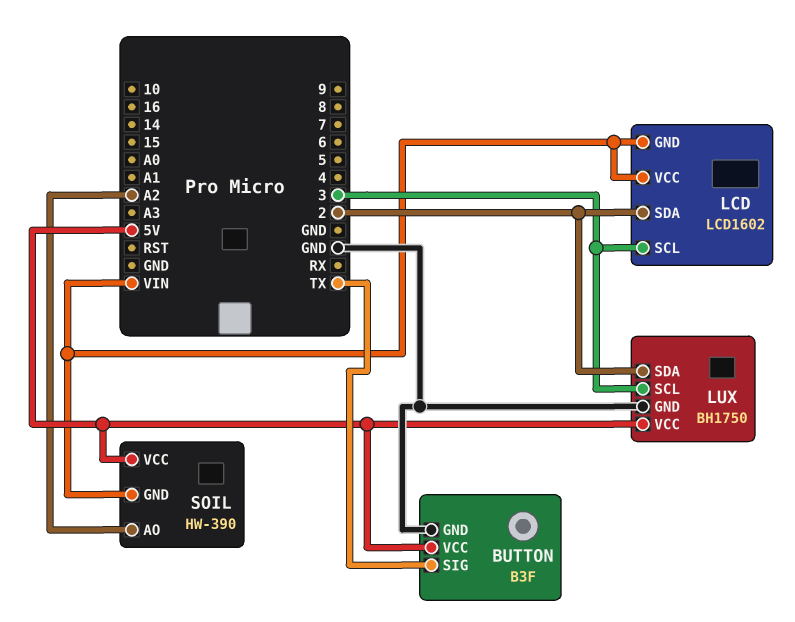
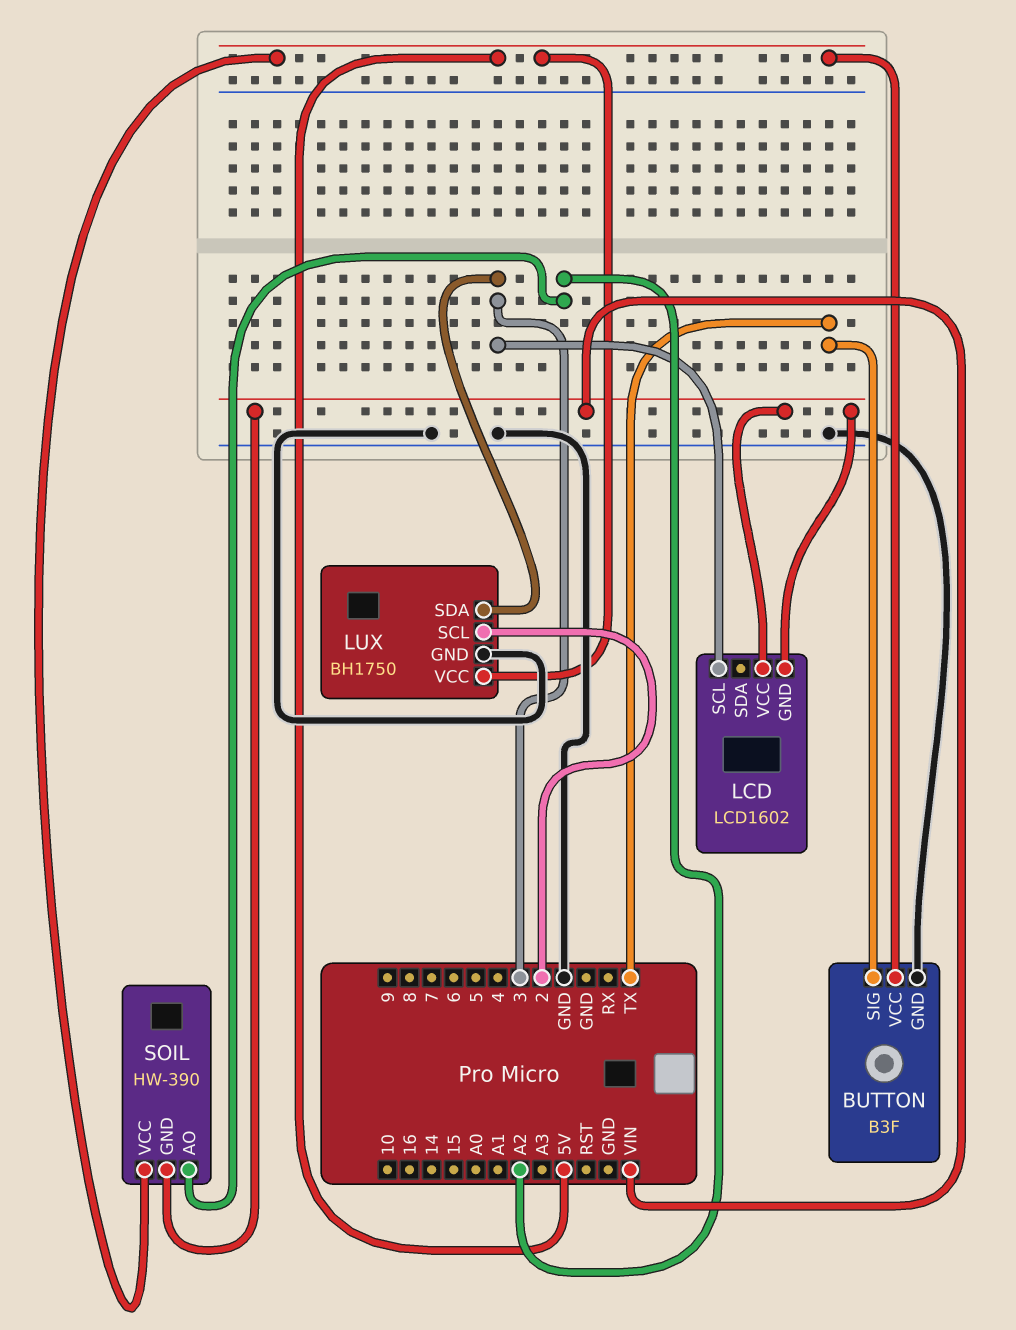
LCD pin SDA: 2 -> none
LUX pin SCL: 3 -> 2
LUX pin SDA: 2 -> 3

